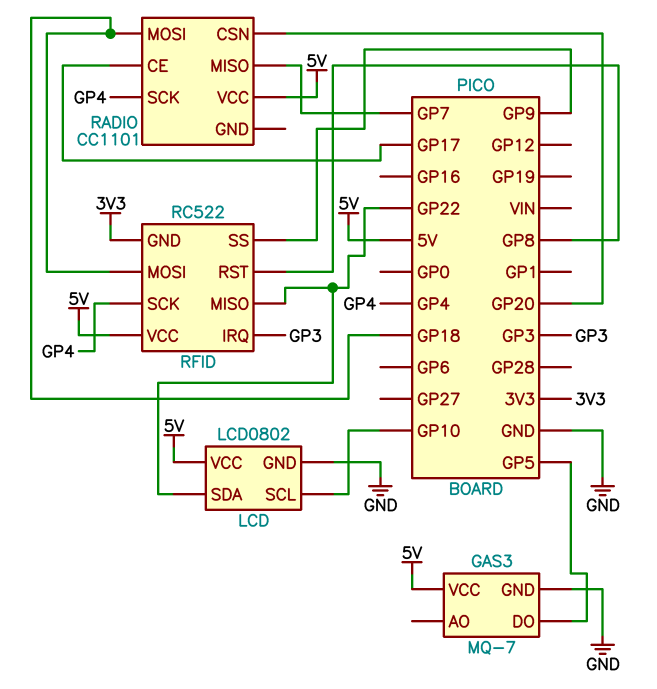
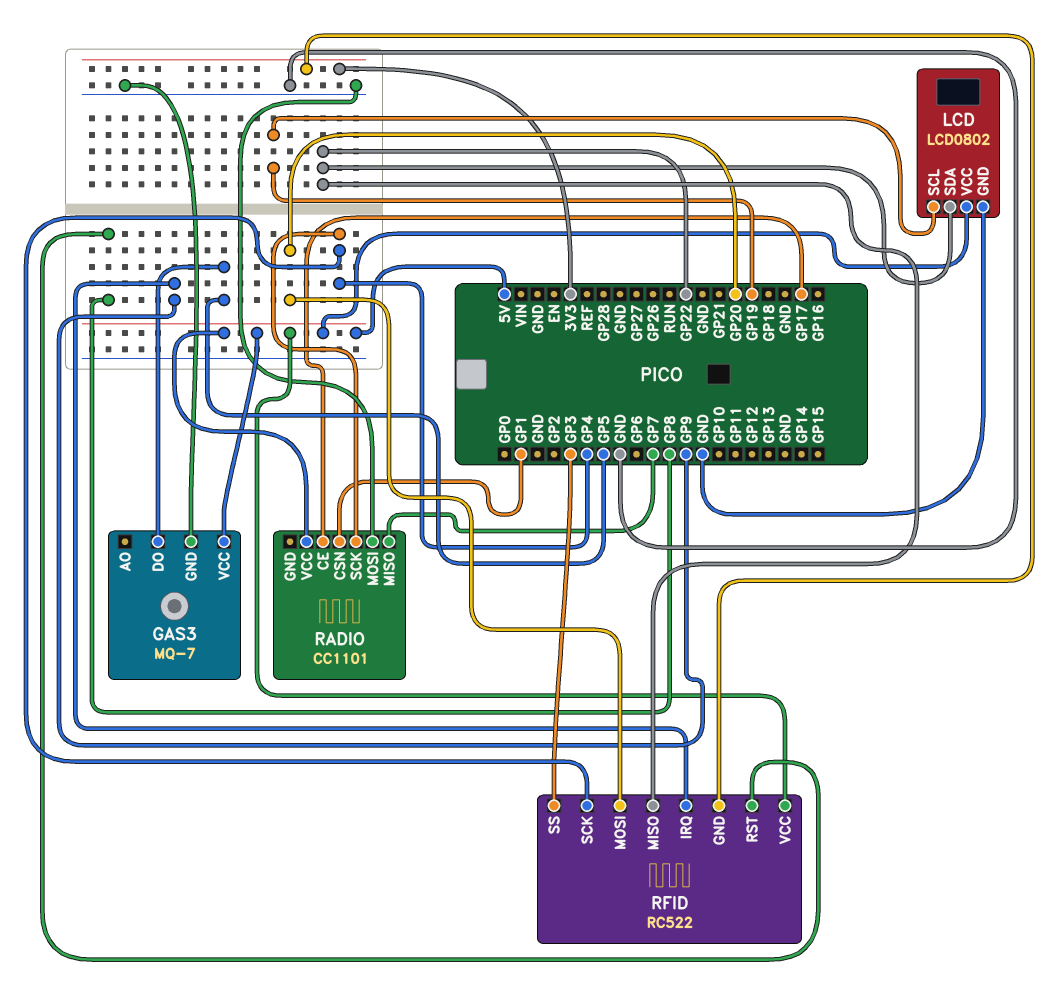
LCD pin SCL: GP10 -> GP19
RADIO pin CSN: GP20 -> GP1
RADIO pin MOSI: GP18 -> GND
RFID pin IRQ: GP3 -> GP9
RFID pin MOSI: GP18 -> GP20
RFID pin SS: GP9 -> GP3

